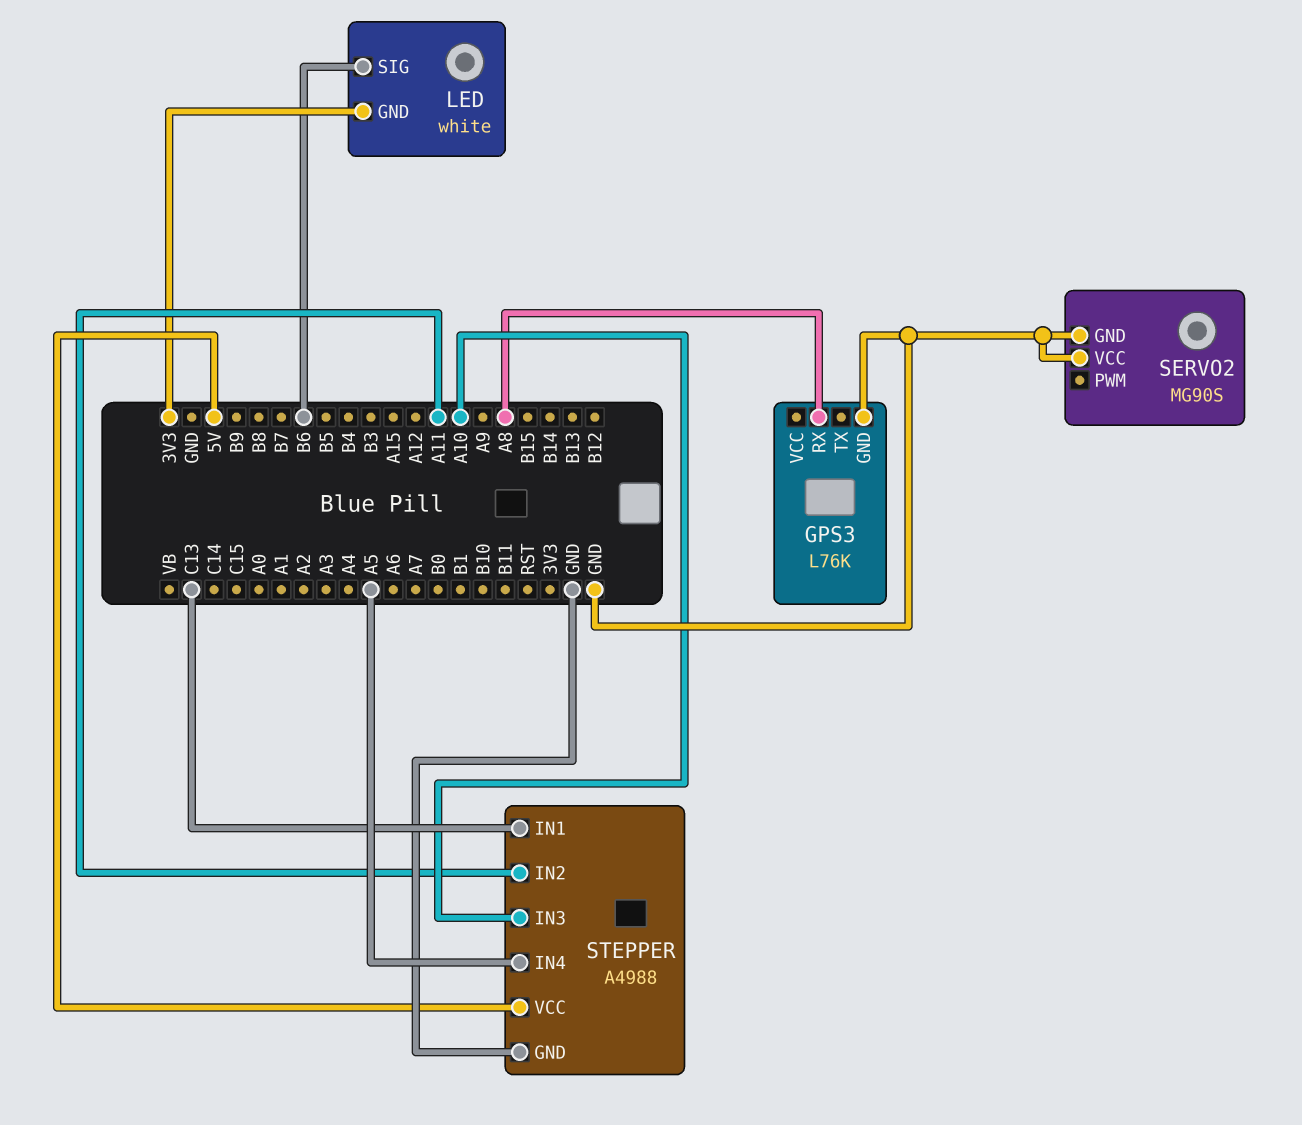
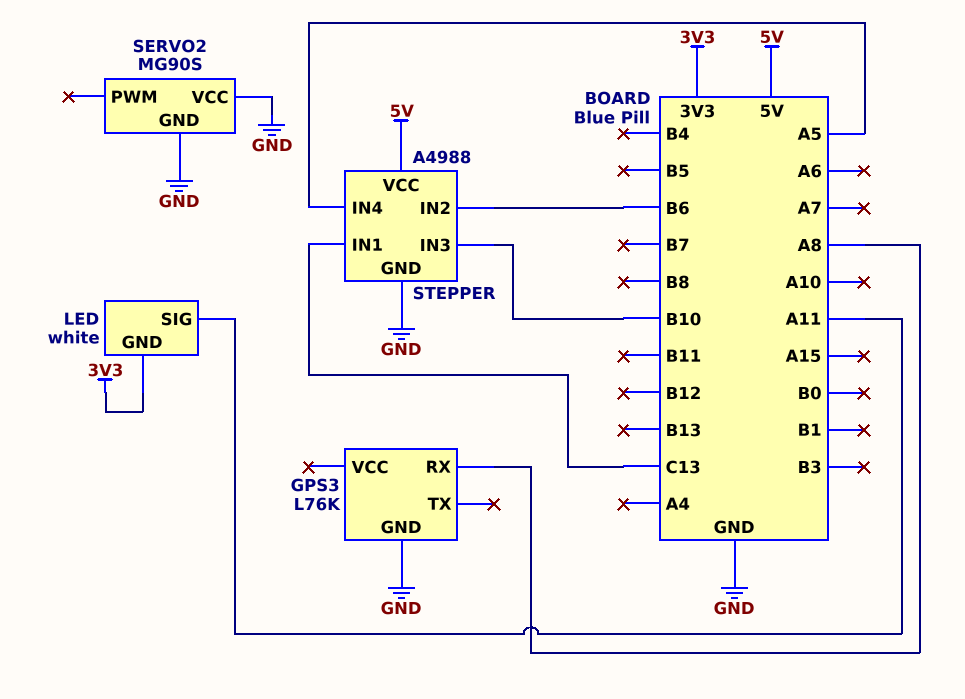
LED pin SIG: B6 -> A11
STEPPER pin IN2: A11 -> B6
STEPPER pin IN3: A10 -> B10

